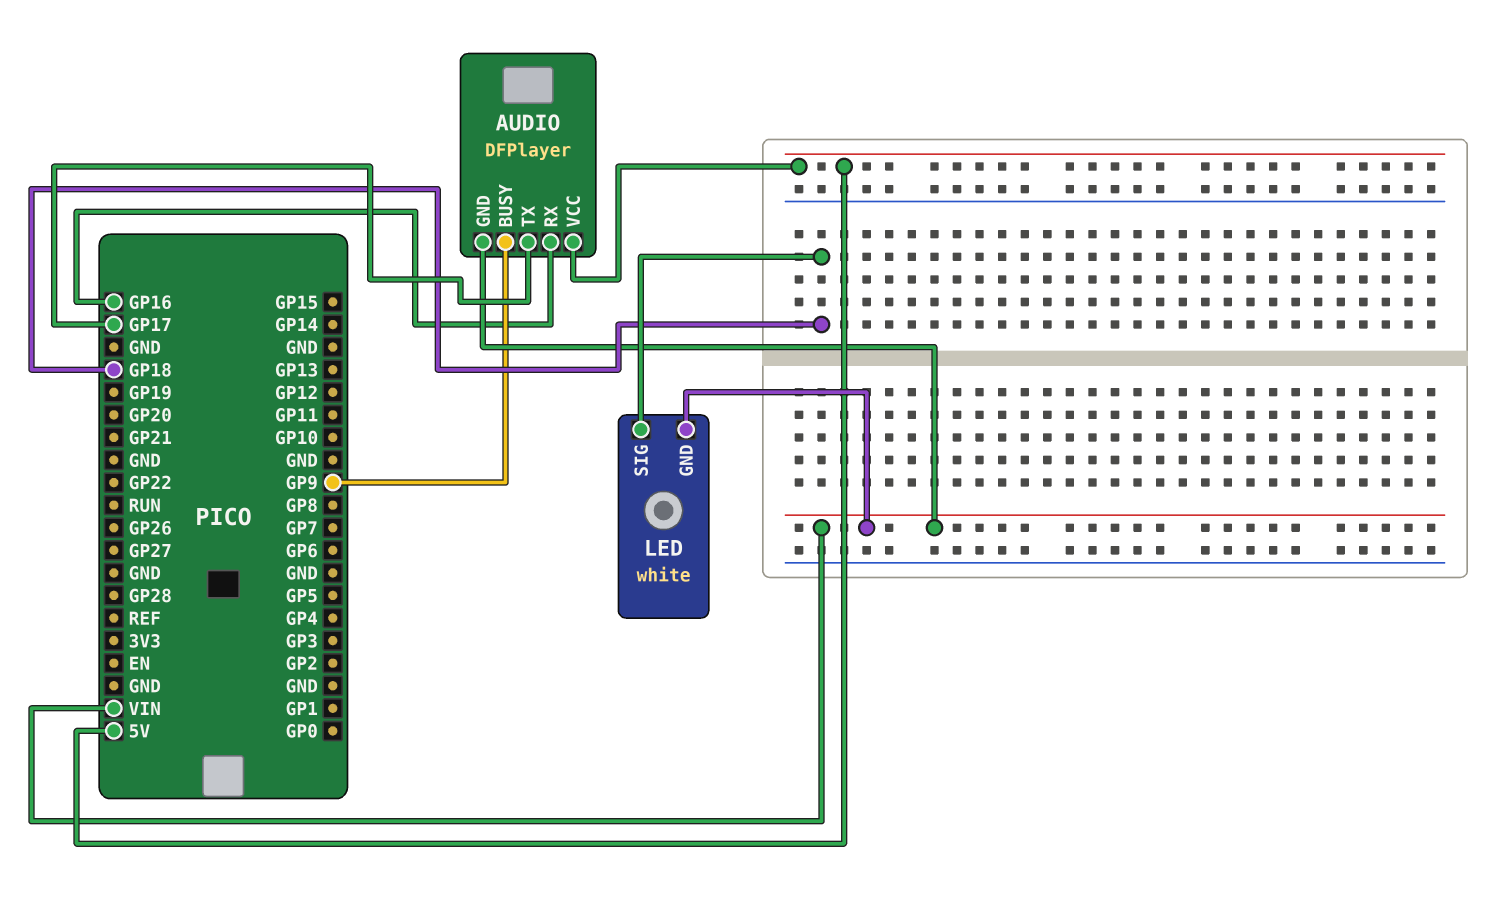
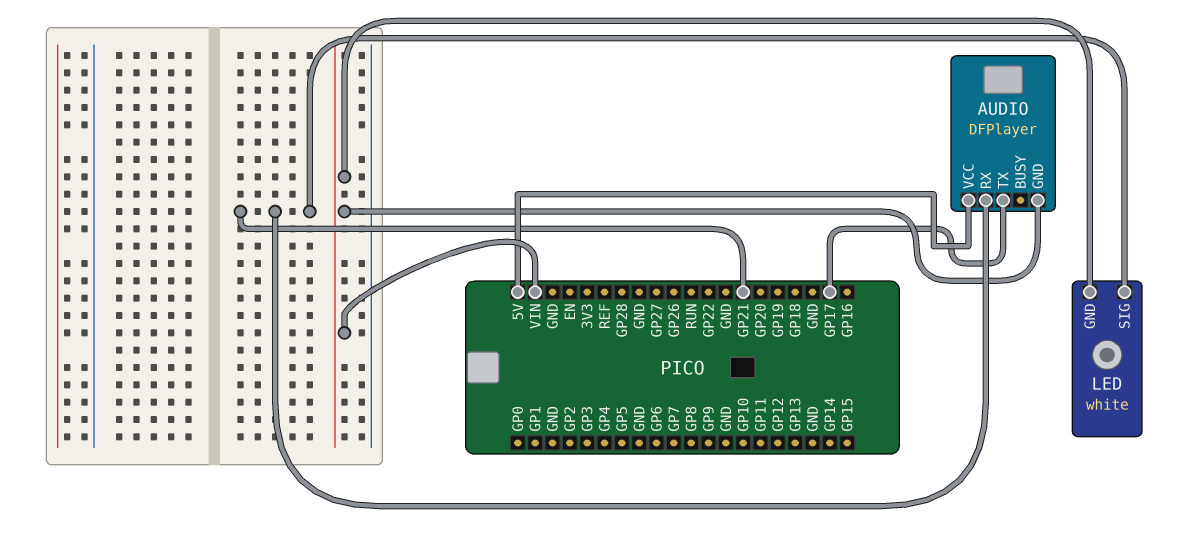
AUDIO pin BUSY: GP9 -> none
AUDIO pin RX: GP16 -> GP21
LED pin SIG: GP18 -> GP21

